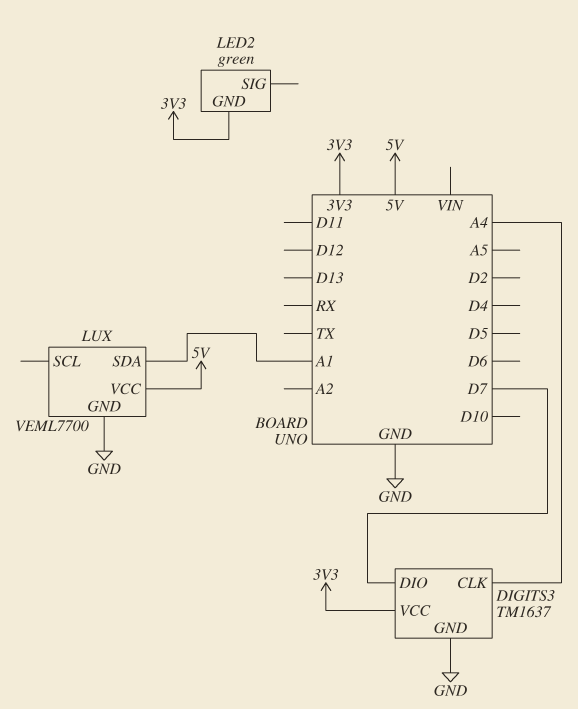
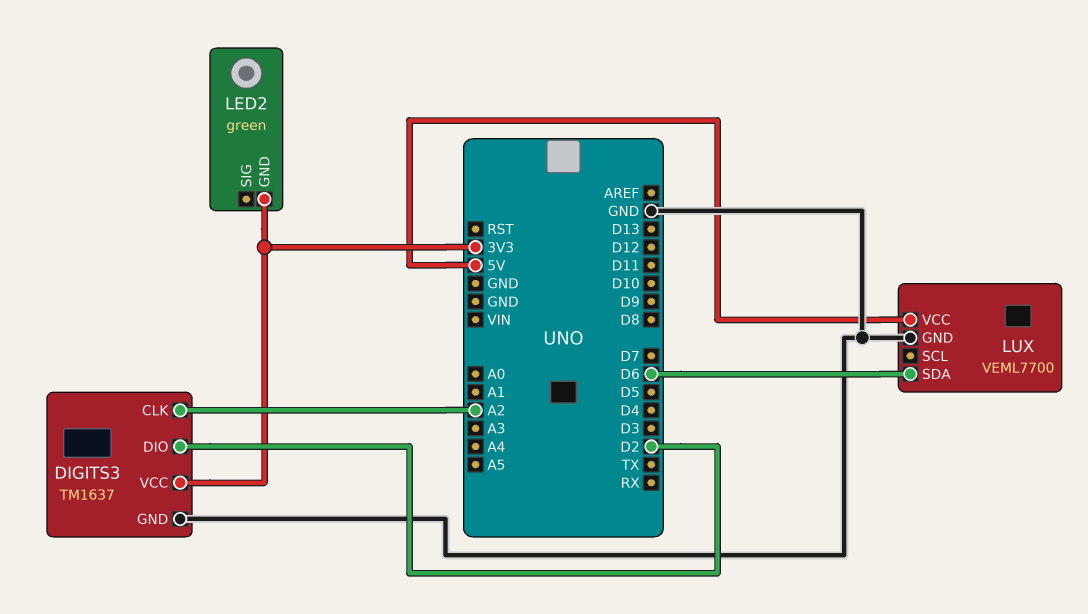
DIGITS3 pin CLK: A4 -> A2
DIGITS3 pin DIO: D7 -> D2
LUX pin SDA: A1 -> D6

